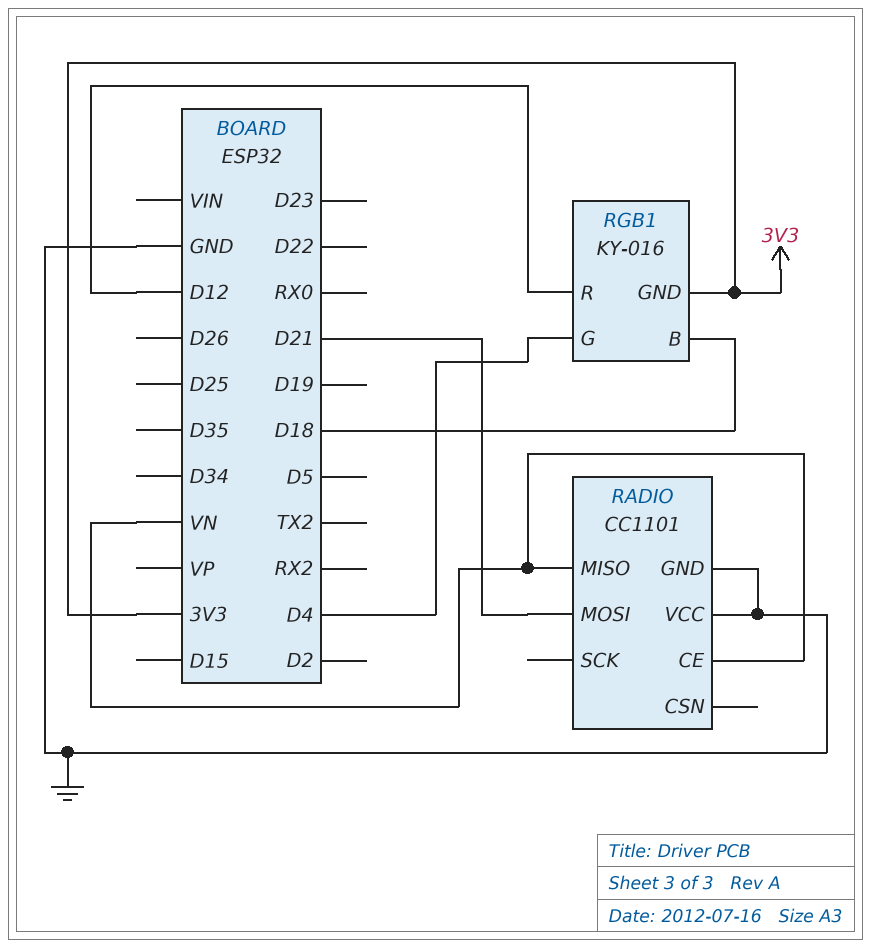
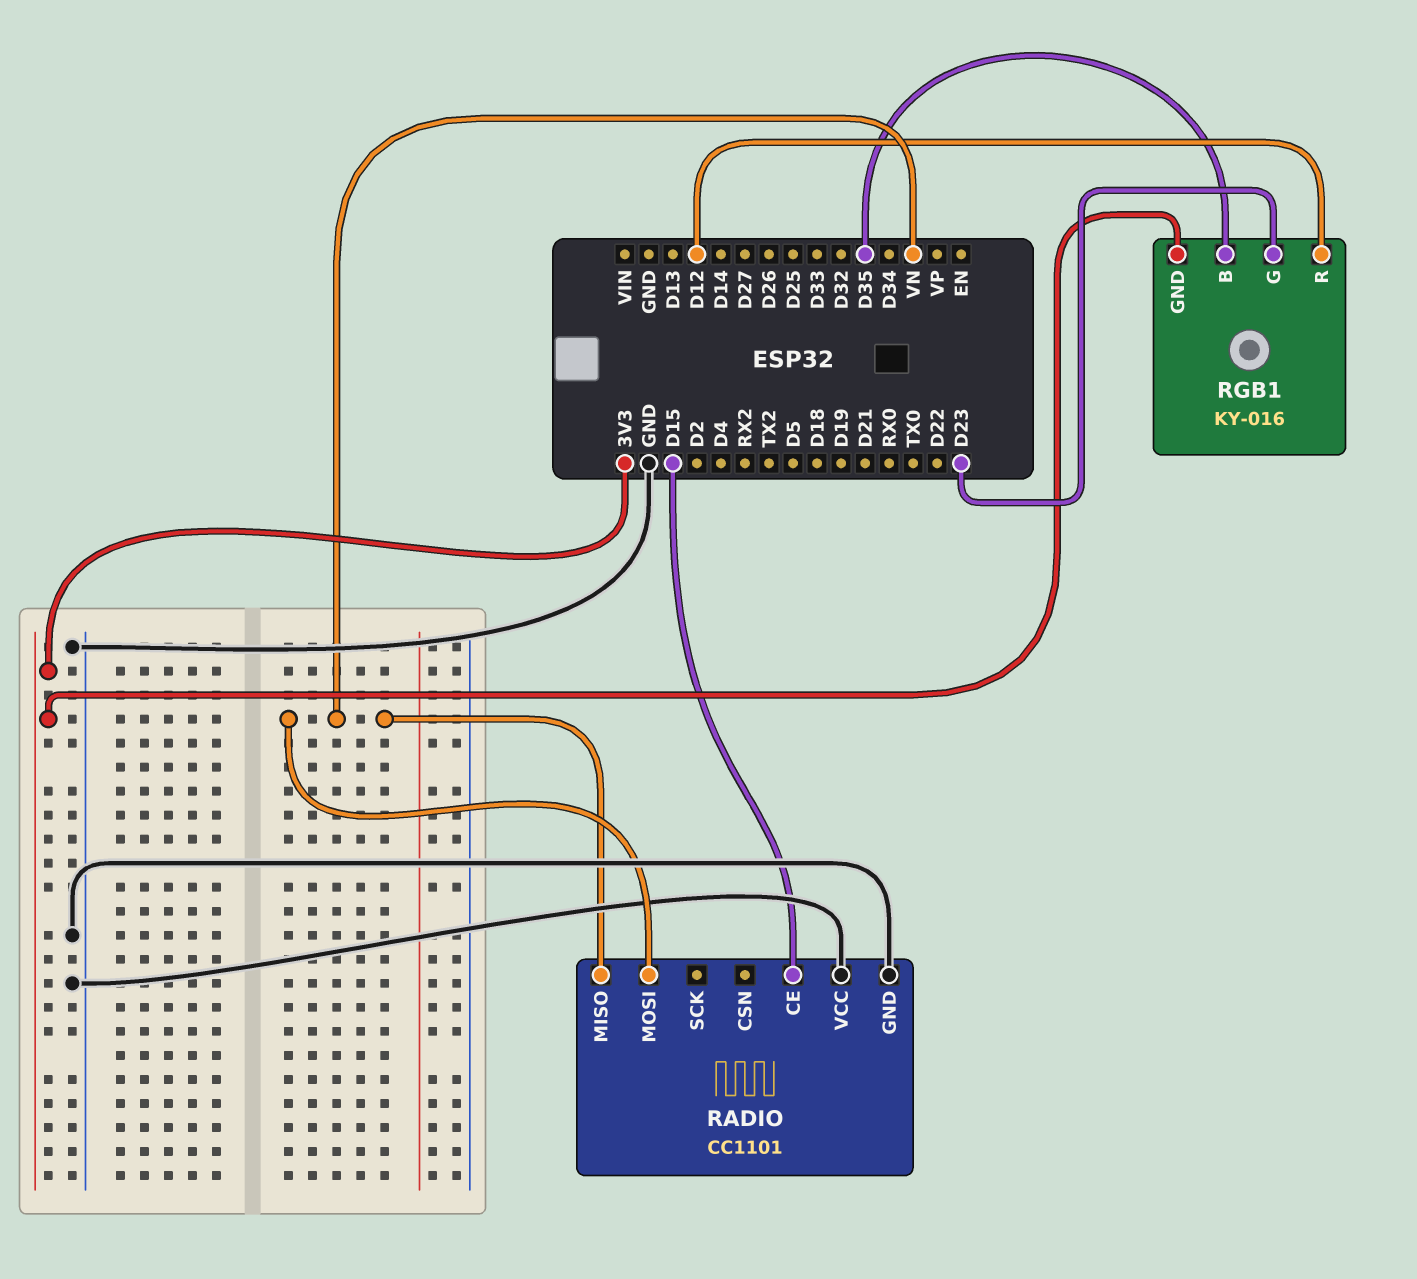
RADIO pin CE: VN -> D15
RADIO pin MOSI: D21 -> VN
RGB1 pin B: D18 -> D35
RGB1 pin G: D4 -> D23

